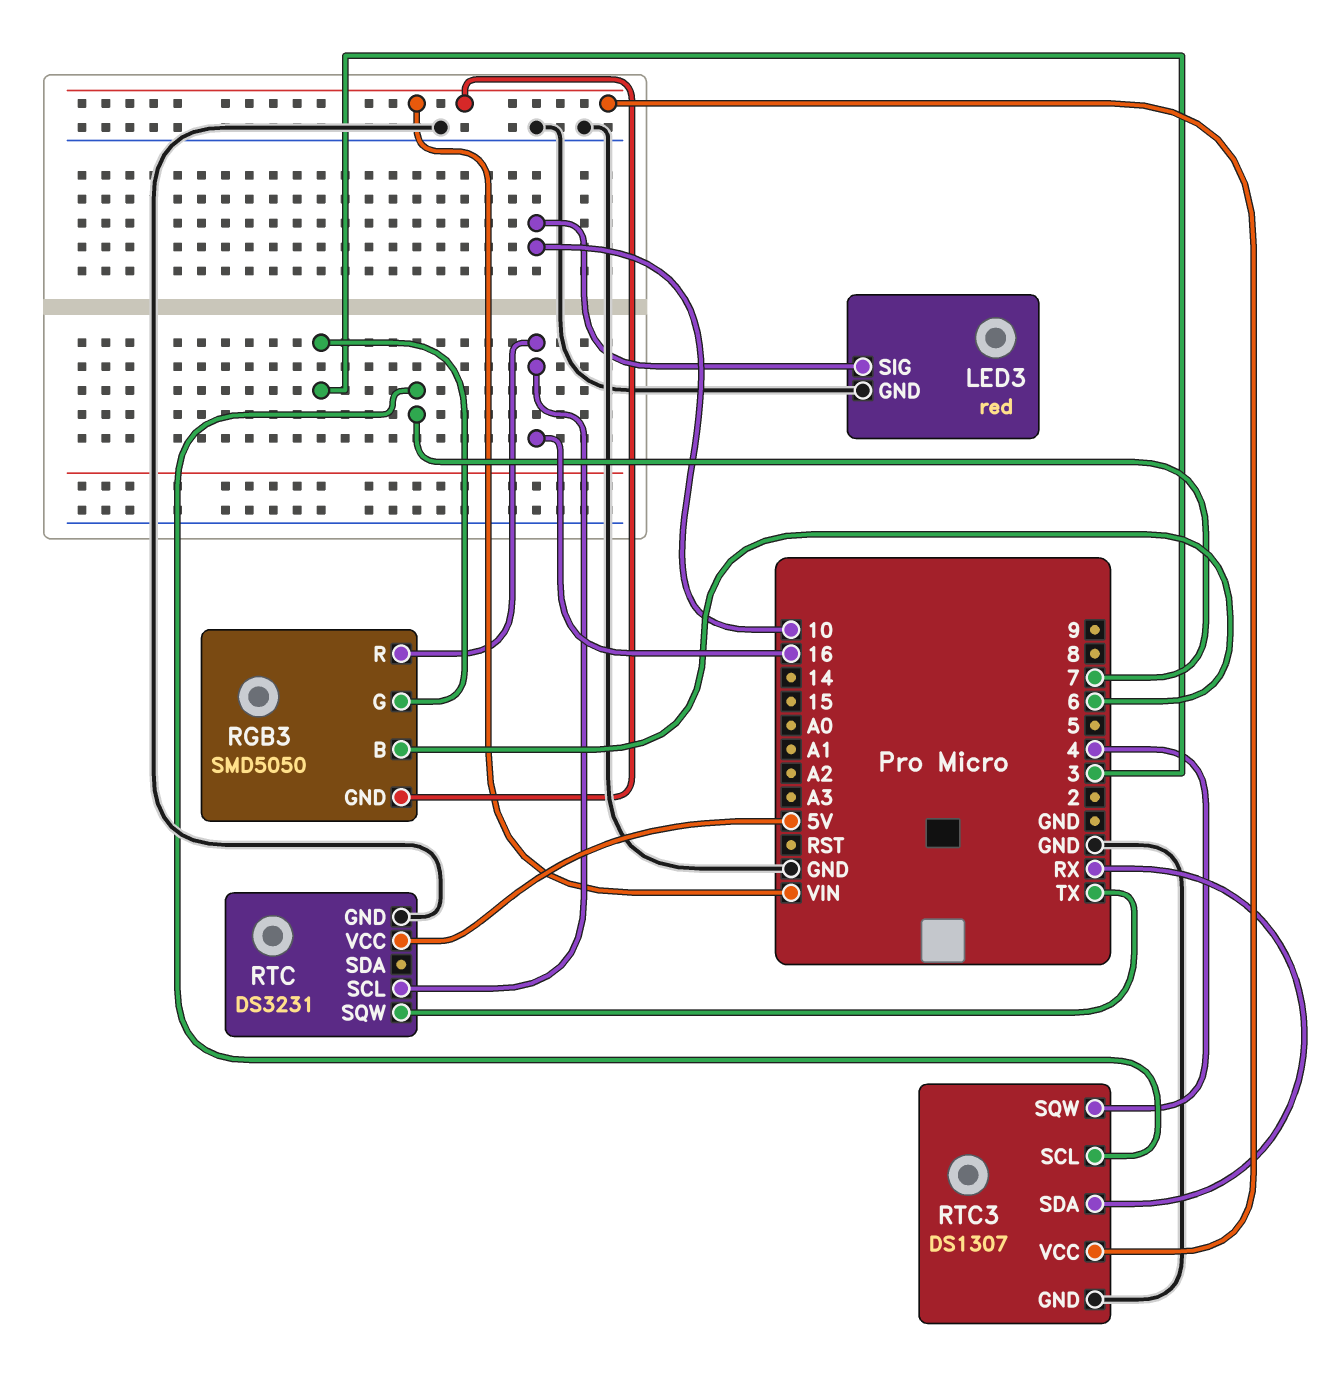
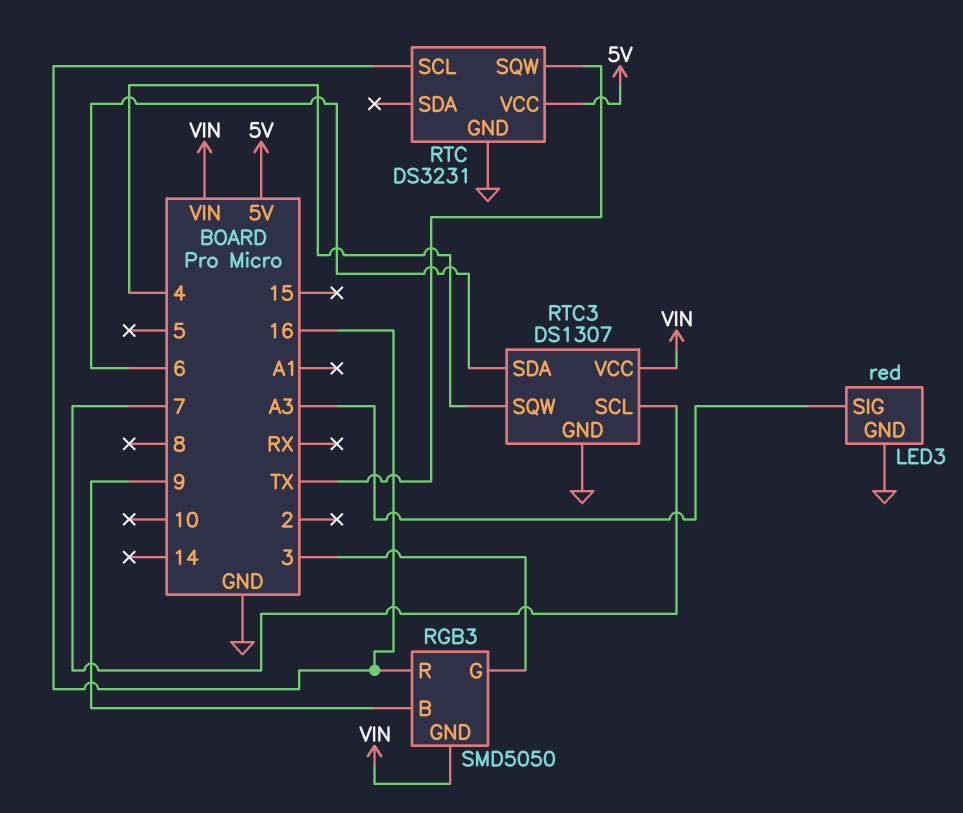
LED3 pin SIG: 10 -> A3
RGB3 pin B: 6 -> 9
RTC3 pin SDA: RX -> 6

